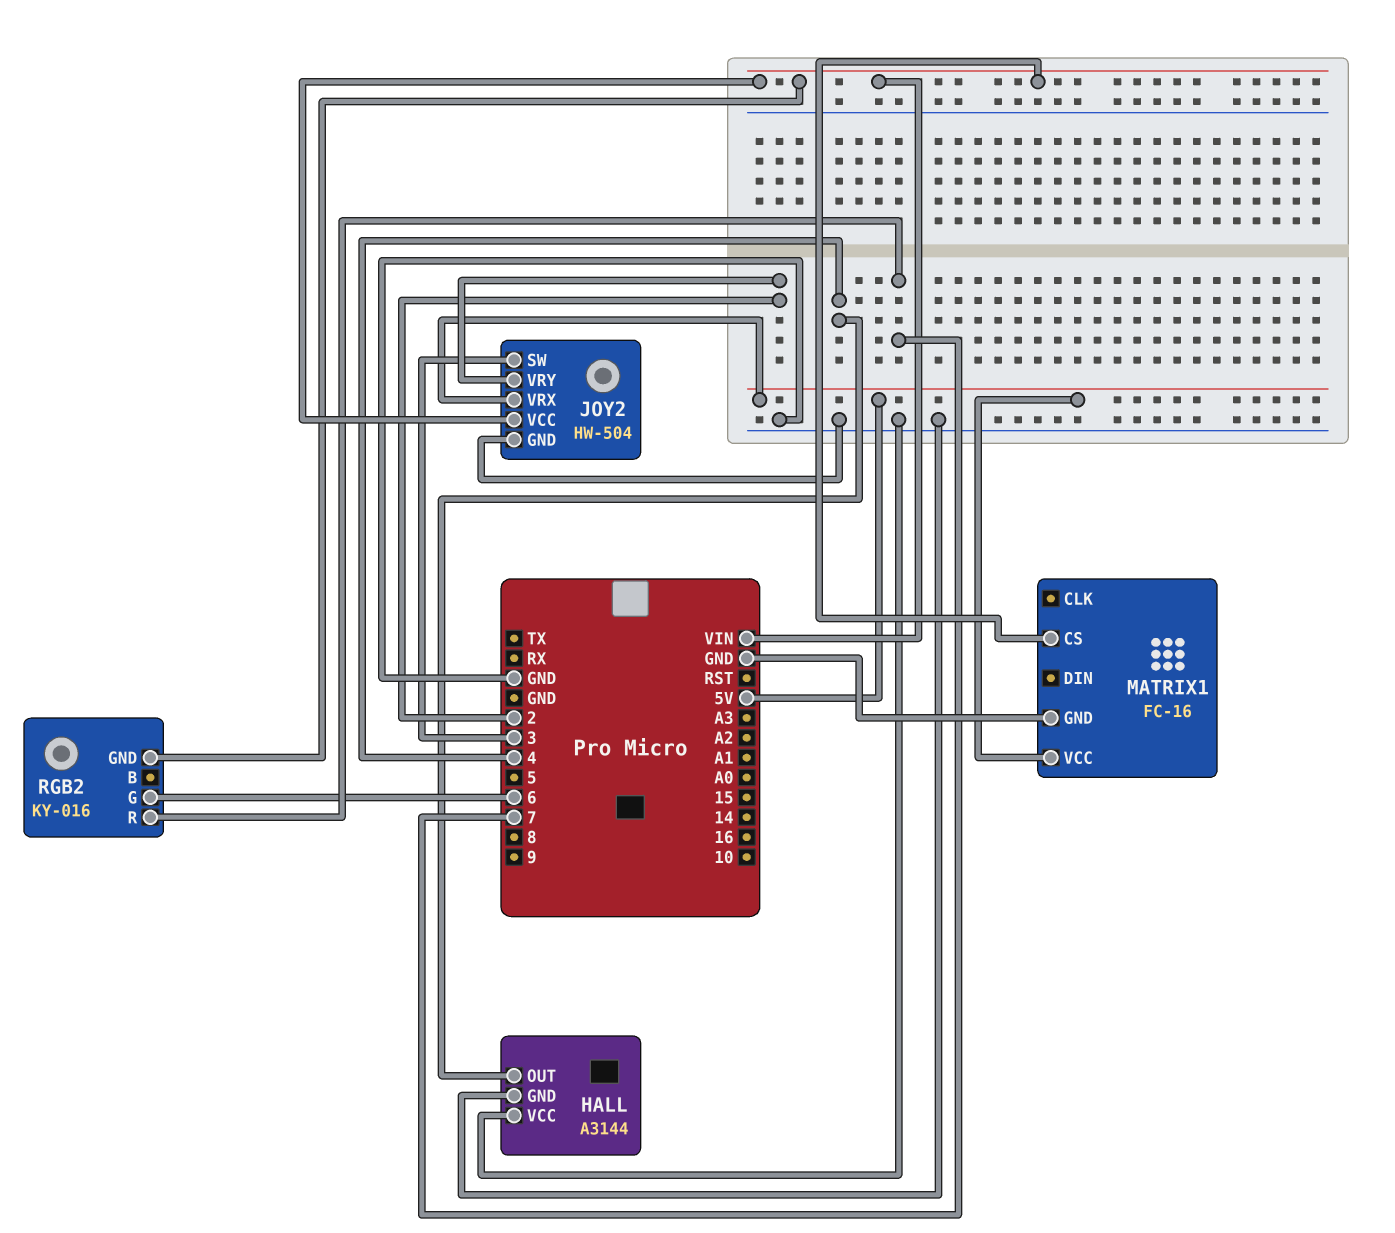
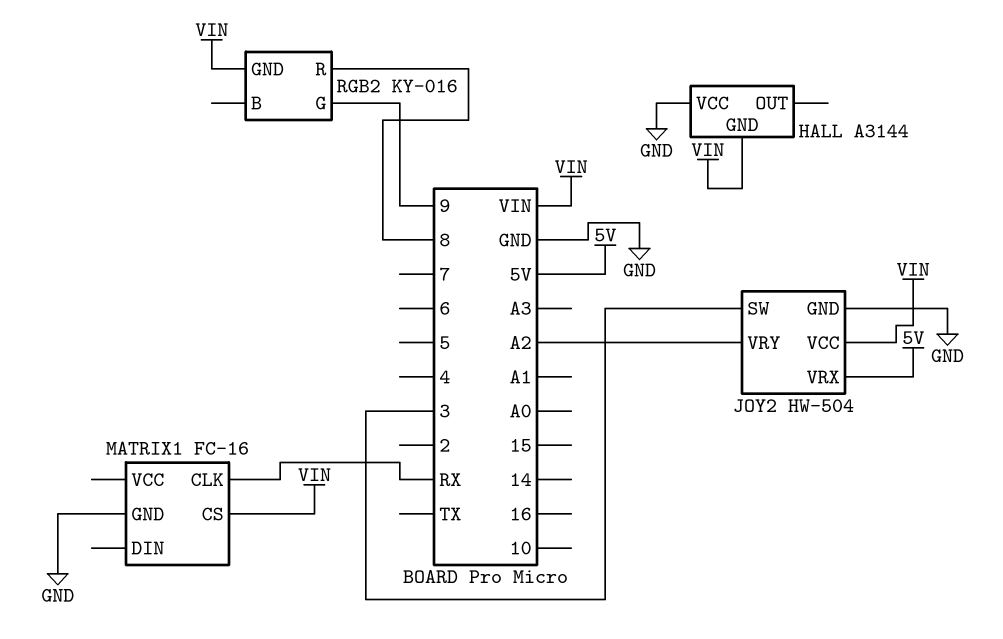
HALL pin GND: GND -> VIN
HALL pin OUT: 4 -> none
JOY2 pin VRY: 2 -> A2
MATRIX1 pin CLK: none -> RX
MATRIX1 pin VCC: 5V -> none
RGB2 pin G: 6 -> 9
RGB2 pin R: 7 -> 8

